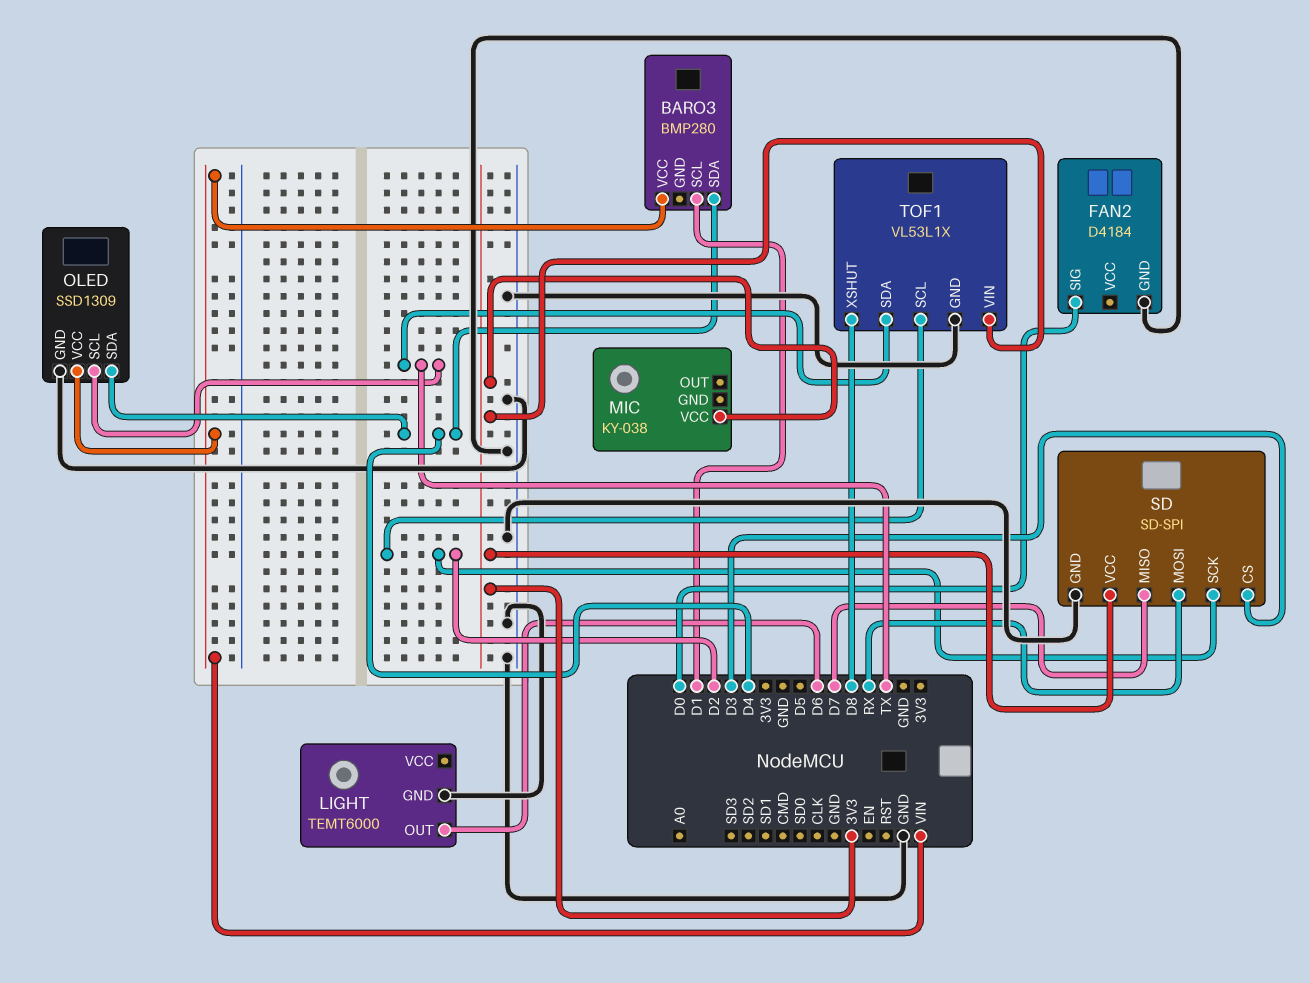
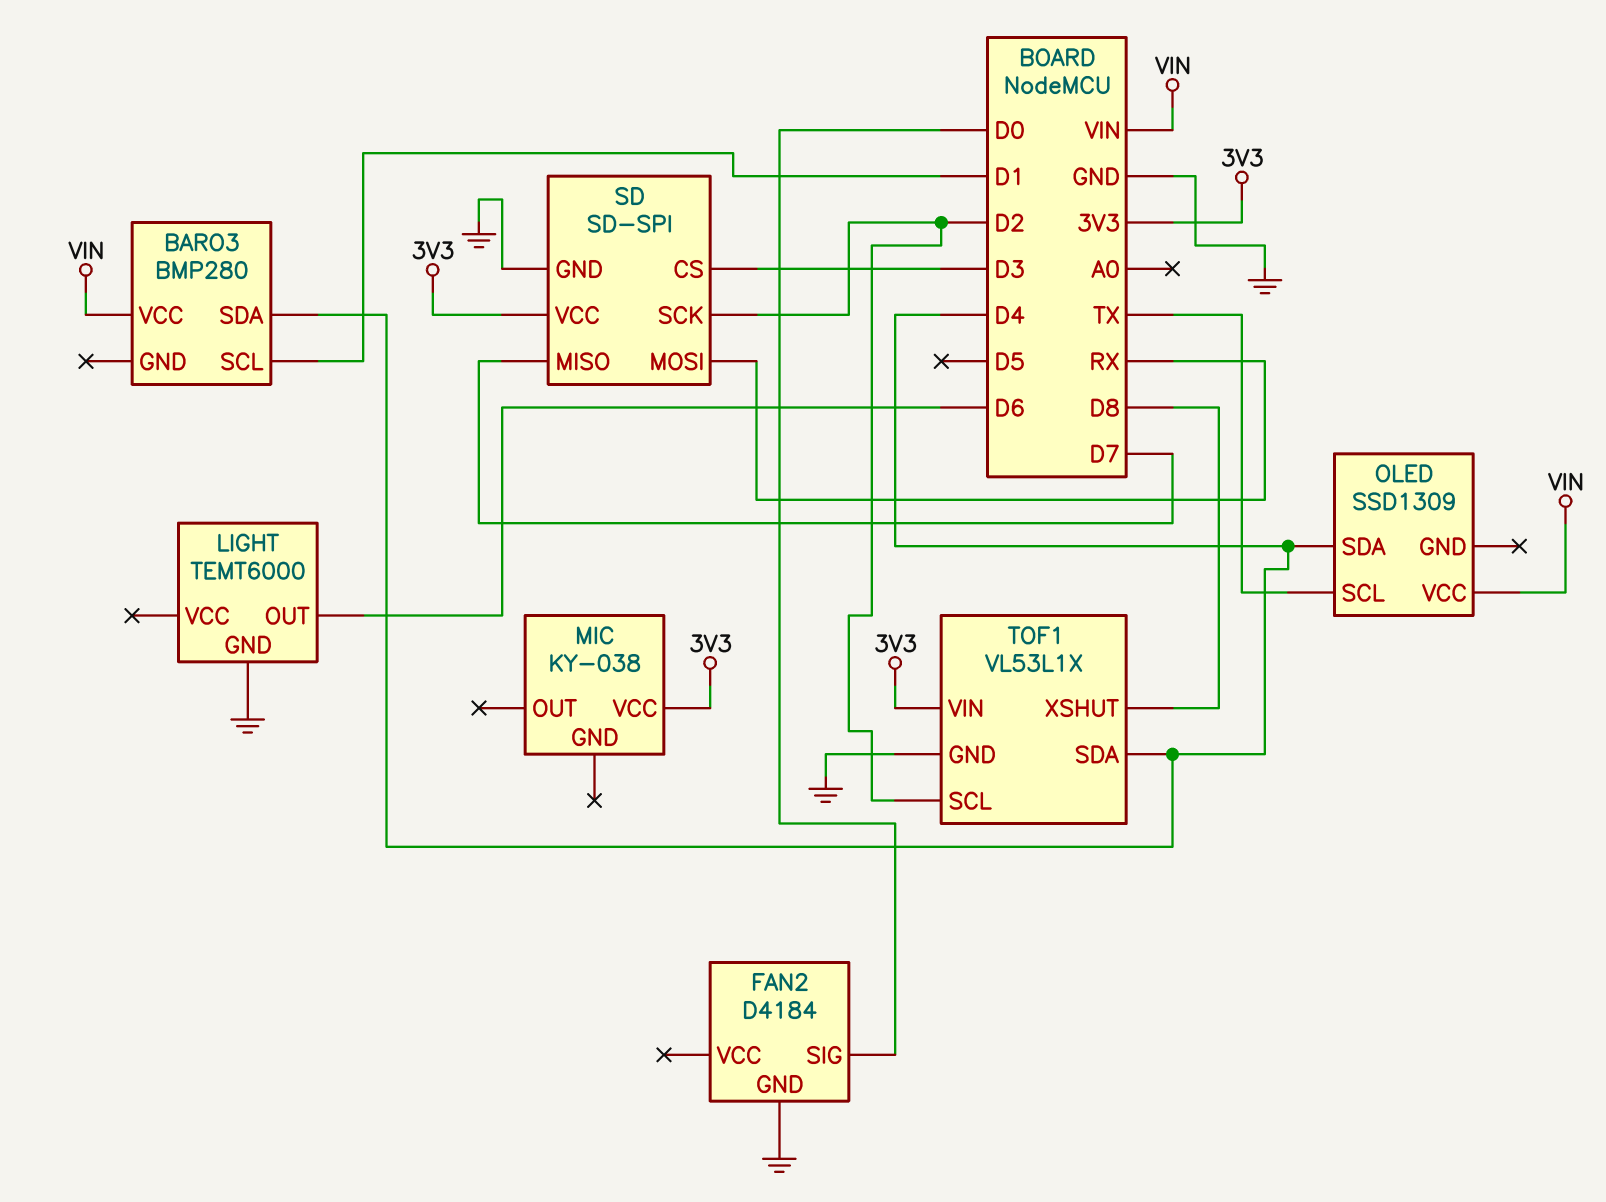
OLED pin GND: GND -> none
TOF1 pin SDA: TX -> D4

